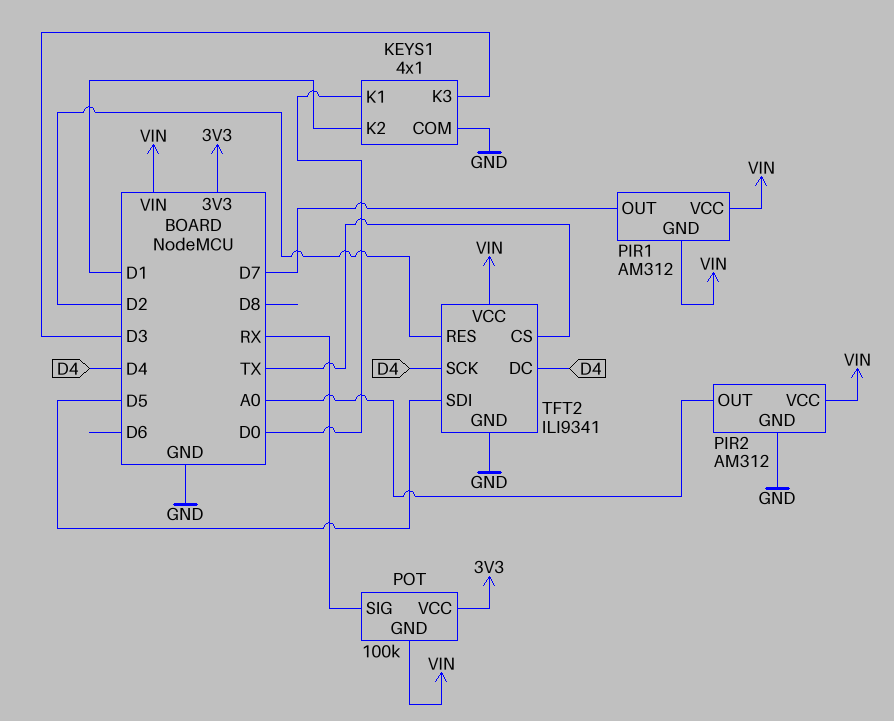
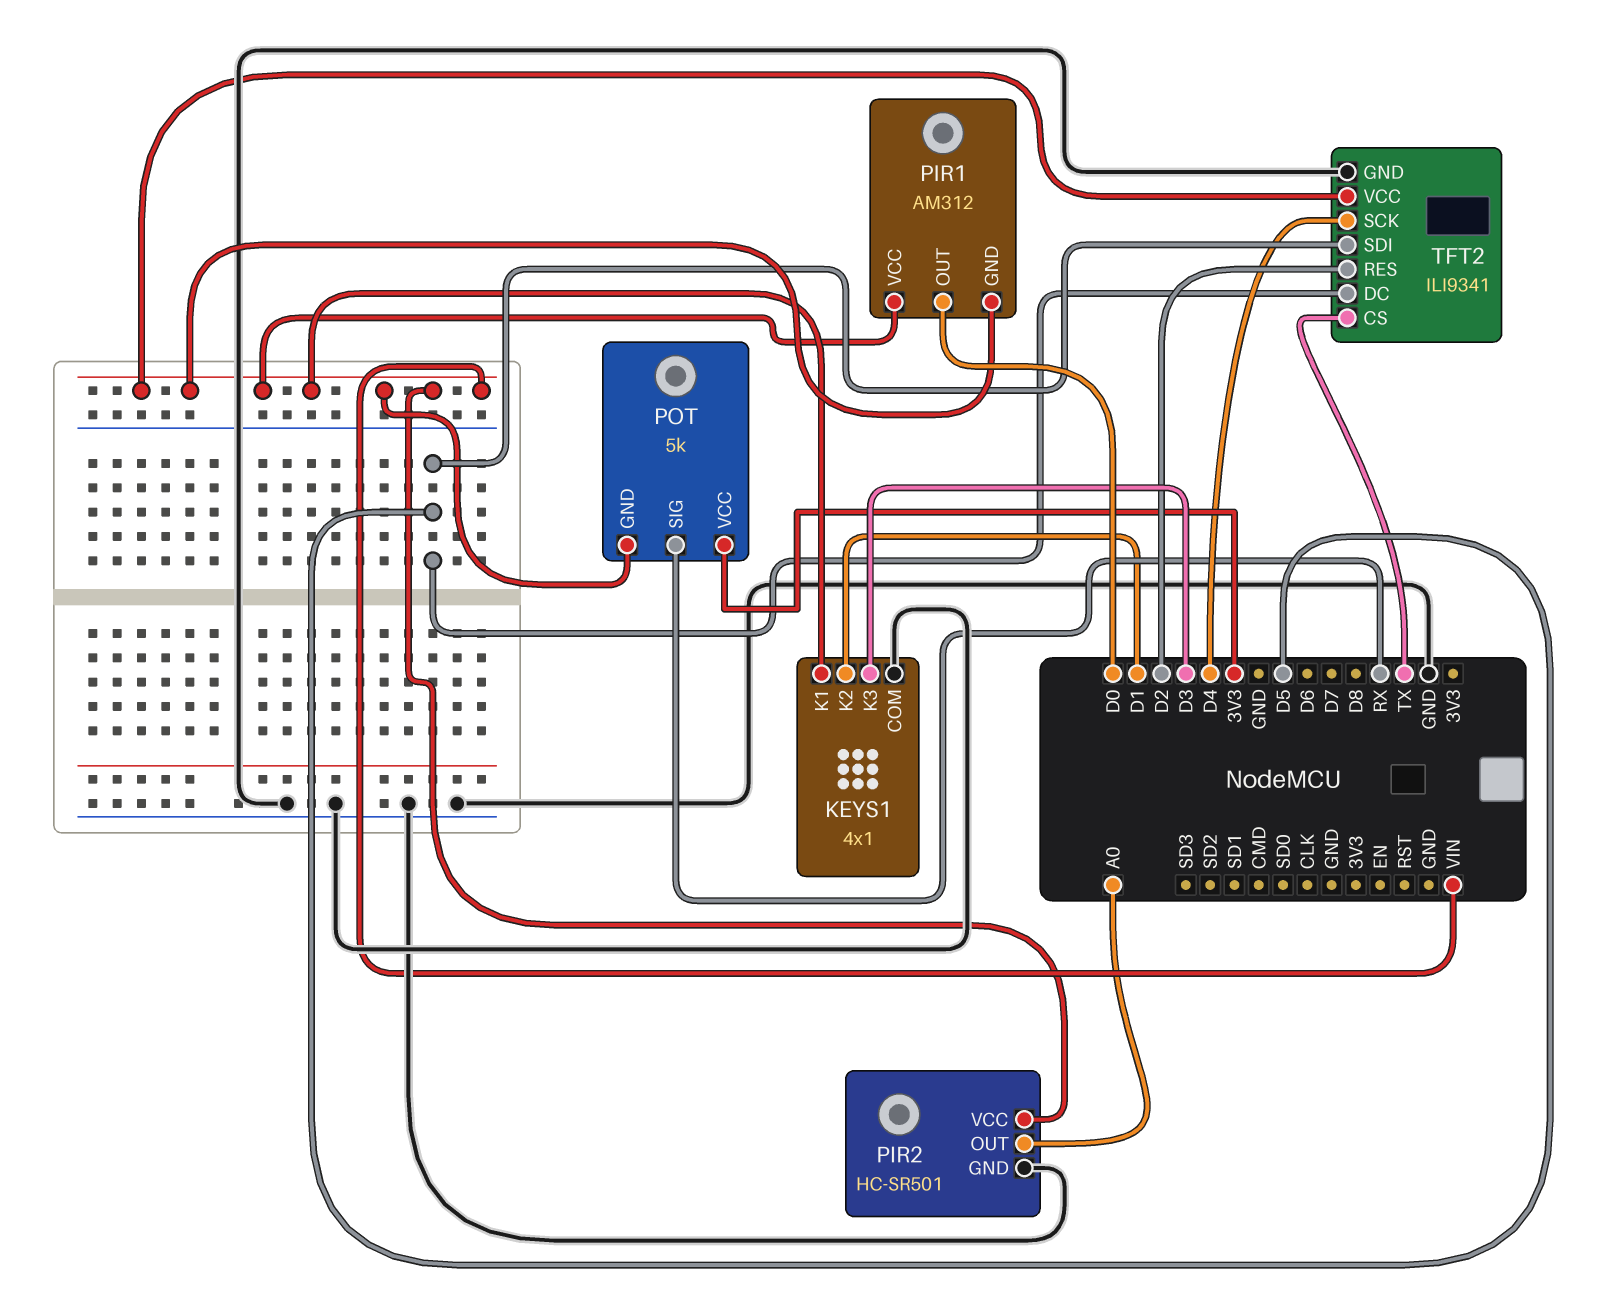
KEYS1 pin K1: D0 -> VIN
PIR1 pin OUT: D7 -> D0
PIR2: AM312 -> HC-SR501
POT: 100k -> 5k
TFT2 pin DC: D4 -> D5

